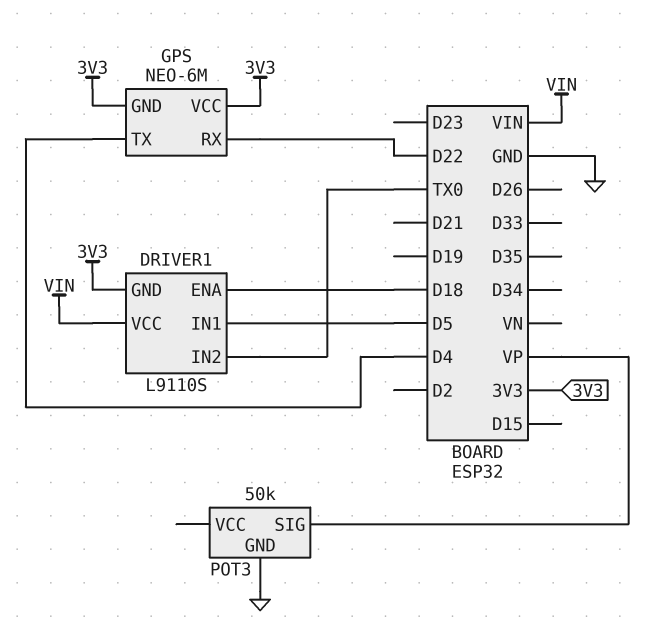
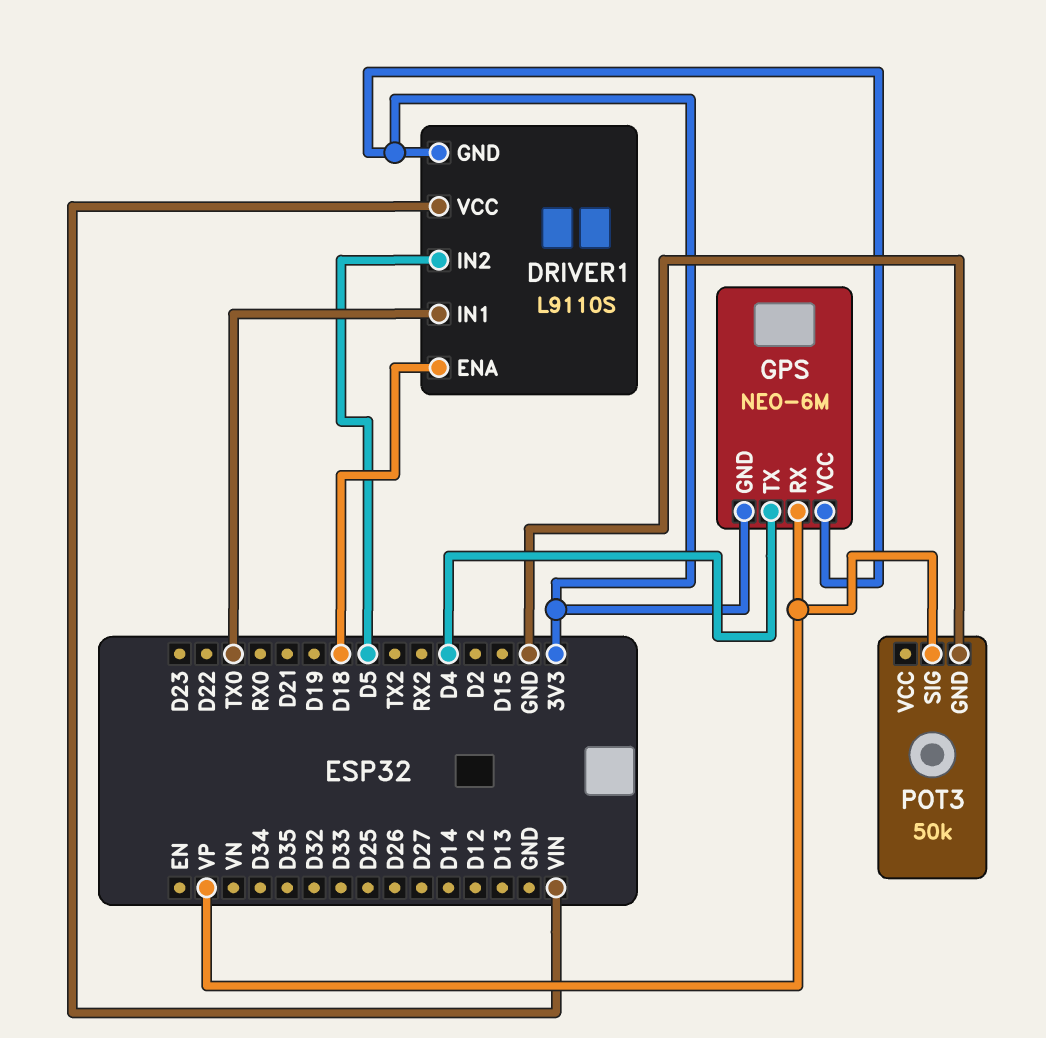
DRIVER1 pin IN1: D5 -> TX0
DRIVER1 pin IN2: TX0 -> D5
GPS pin RX: D22 -> VP

